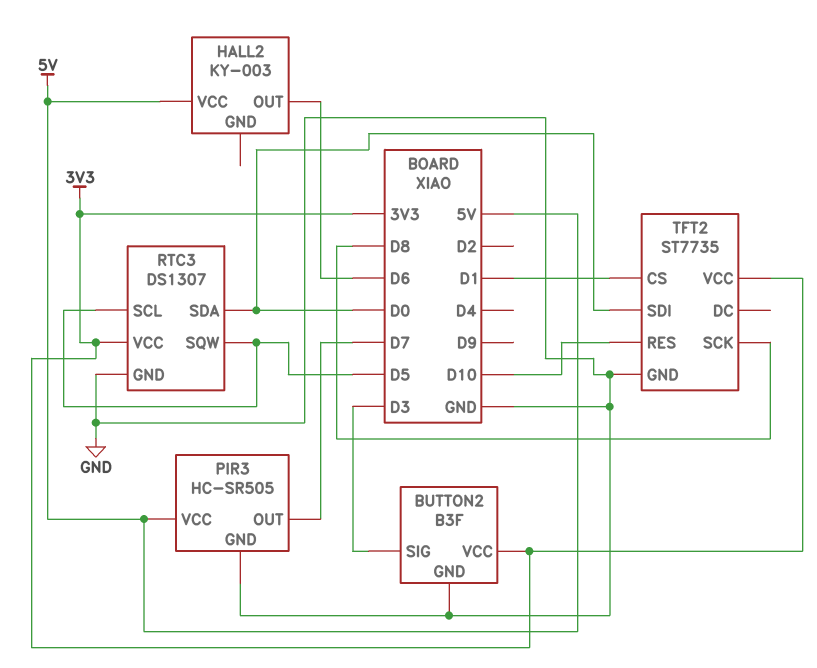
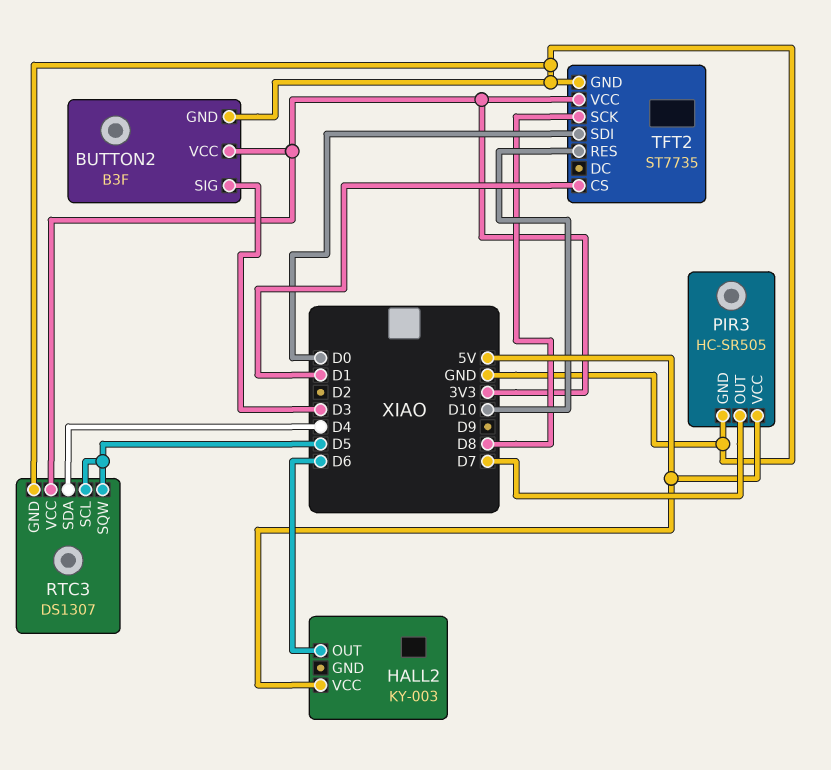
RTC3 pin SDA: D0 -> D4

